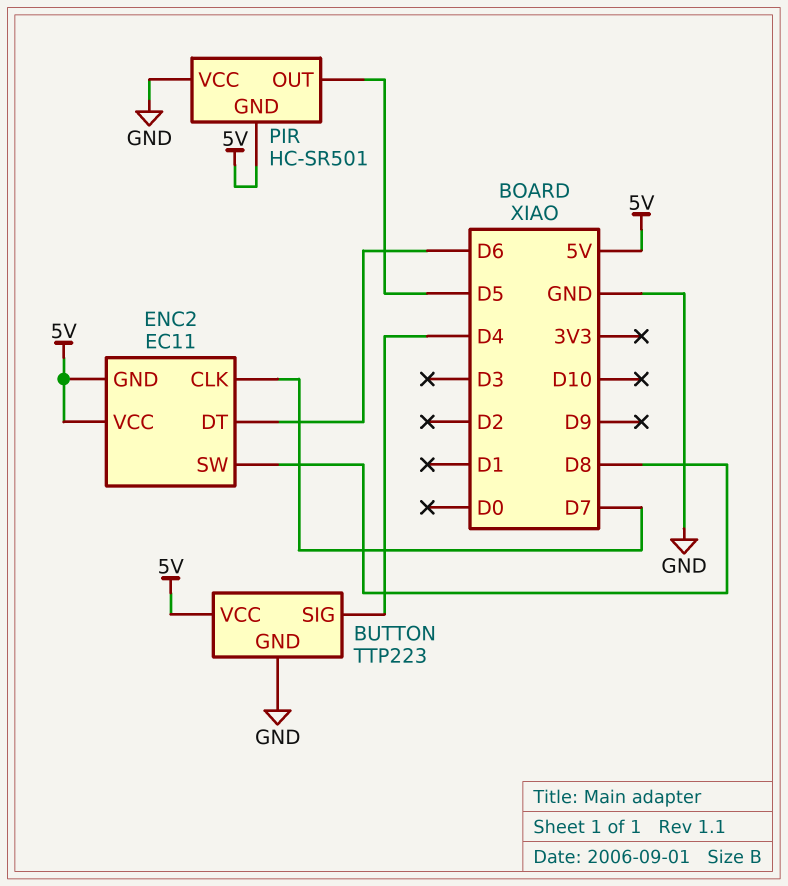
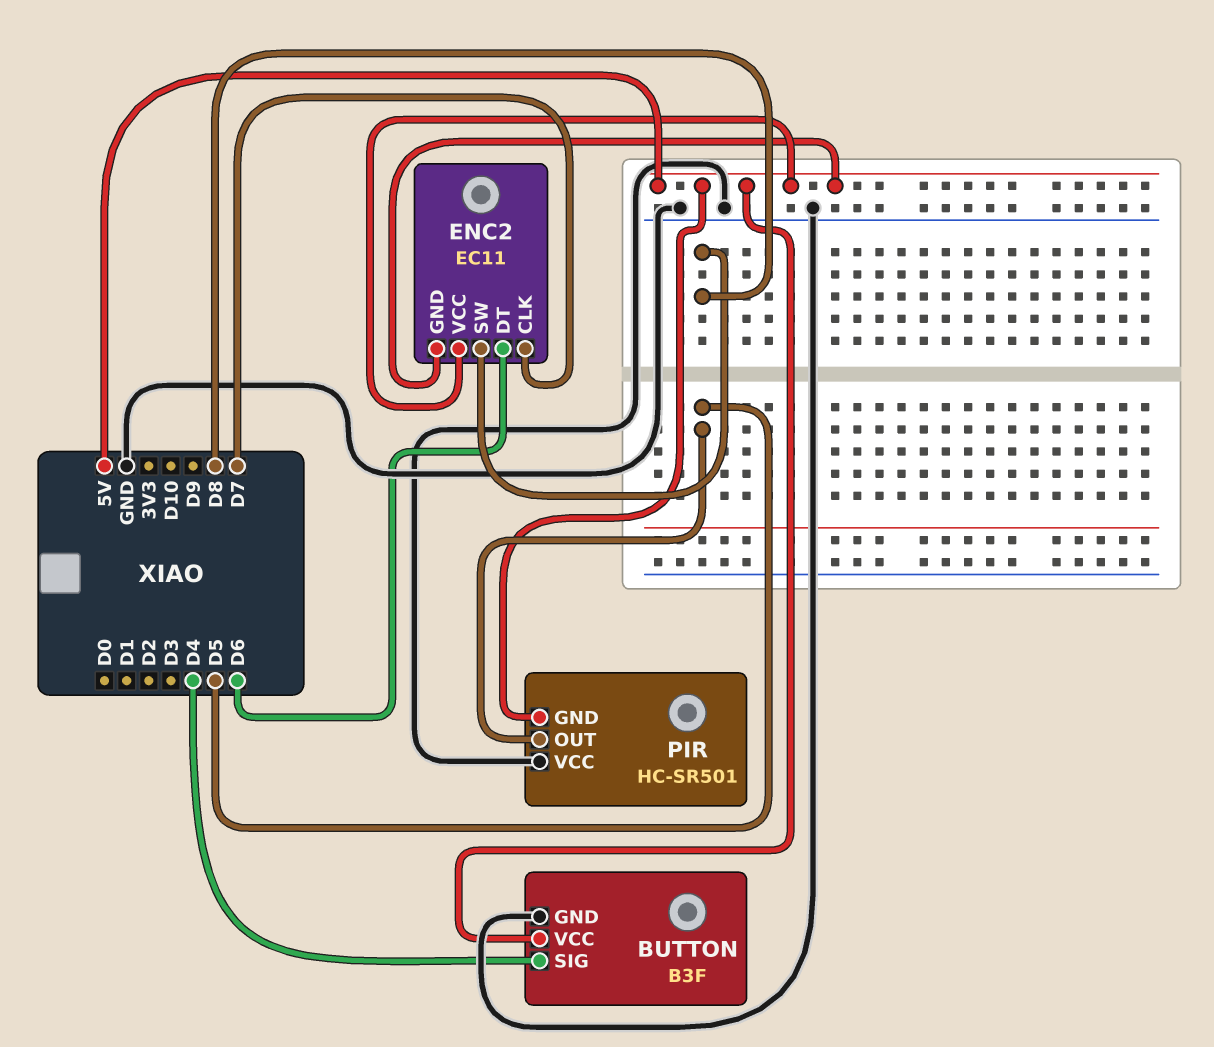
BUTTON: TTP223 -> B3F

